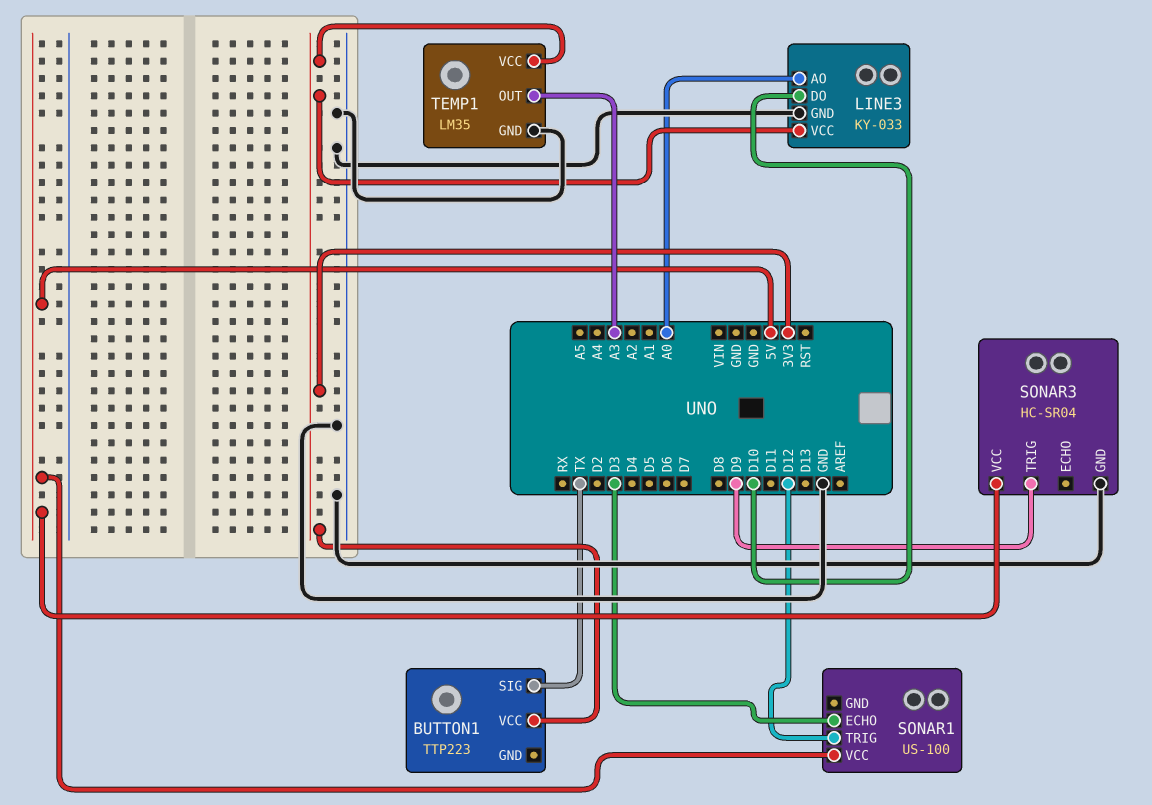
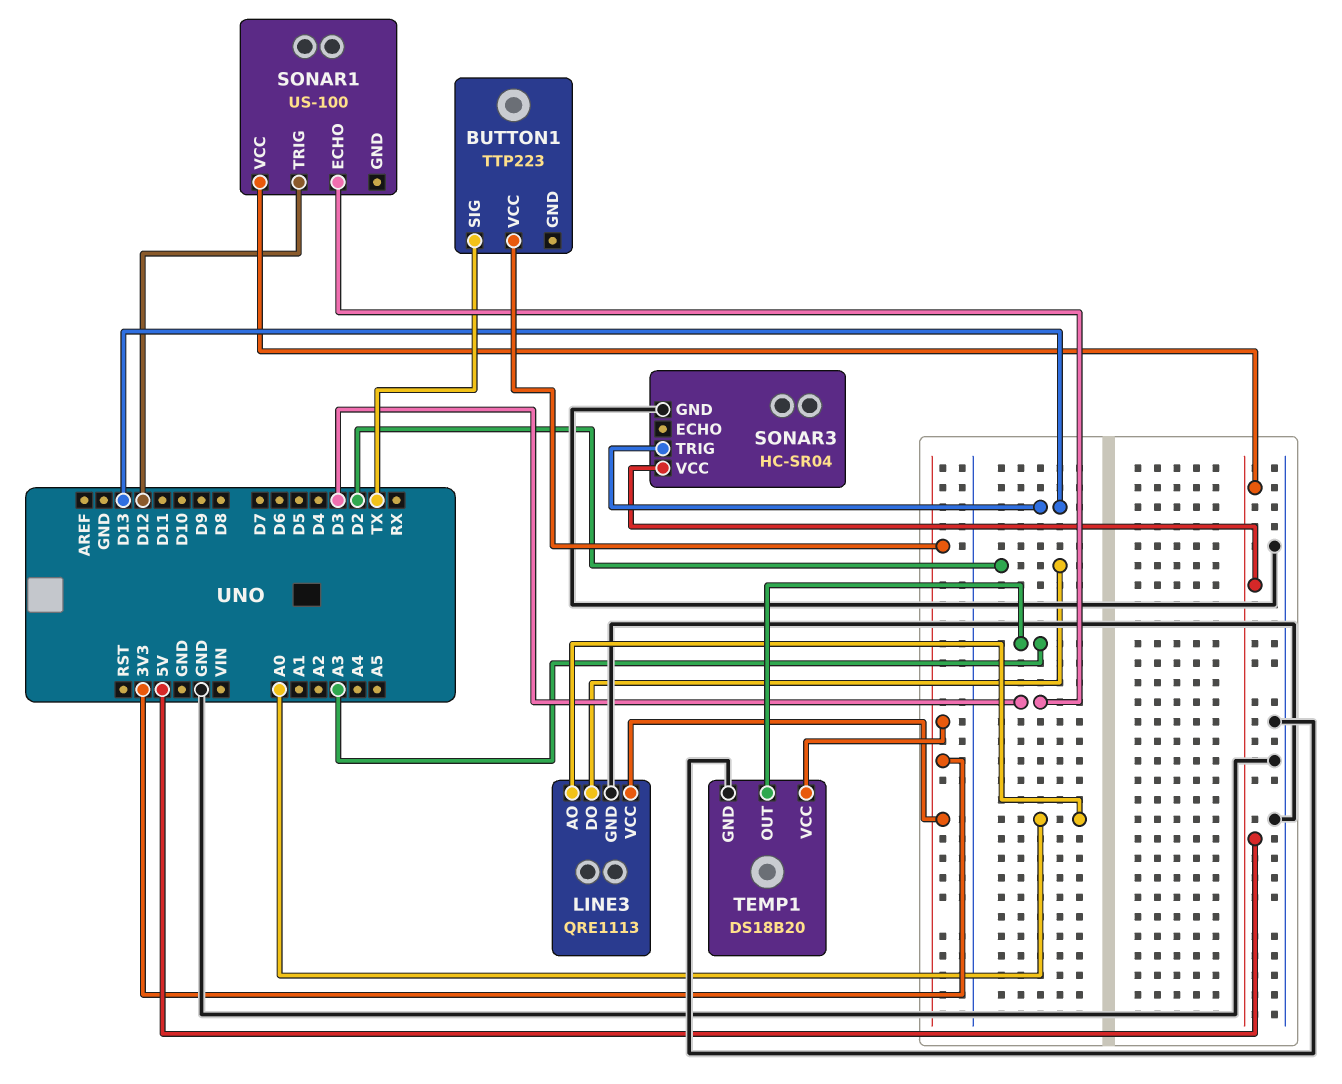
LINE3: KY-033 -> QRE1113
LINE3 pin DO: D10 -> D2
SONAR3 pin TRIG: D9 -> D13
TEMP1: LM35 -> DS18B20

